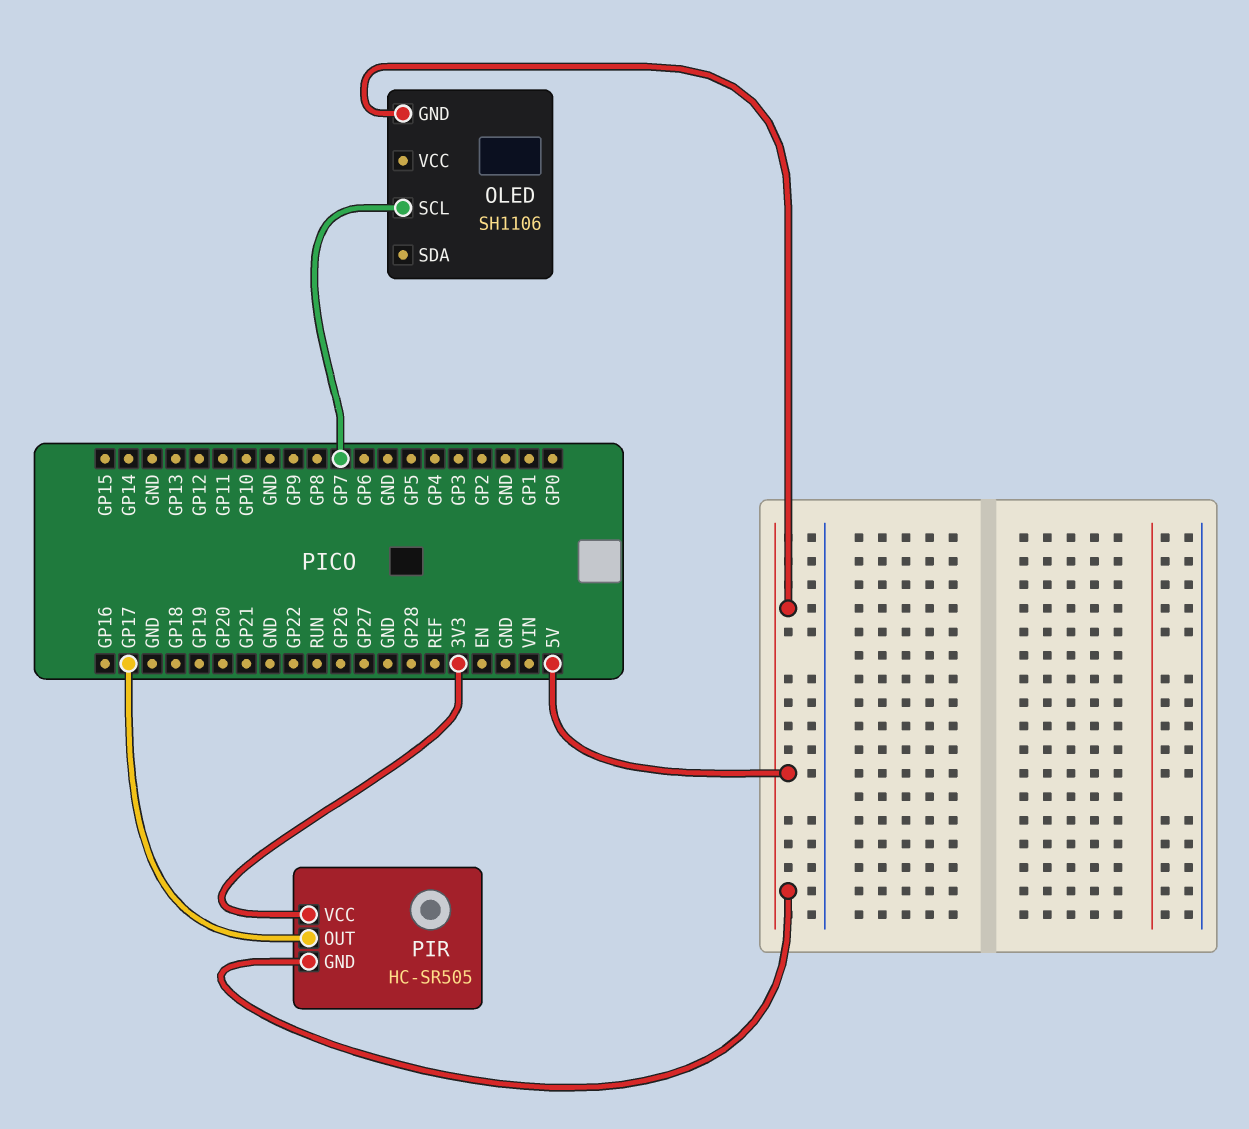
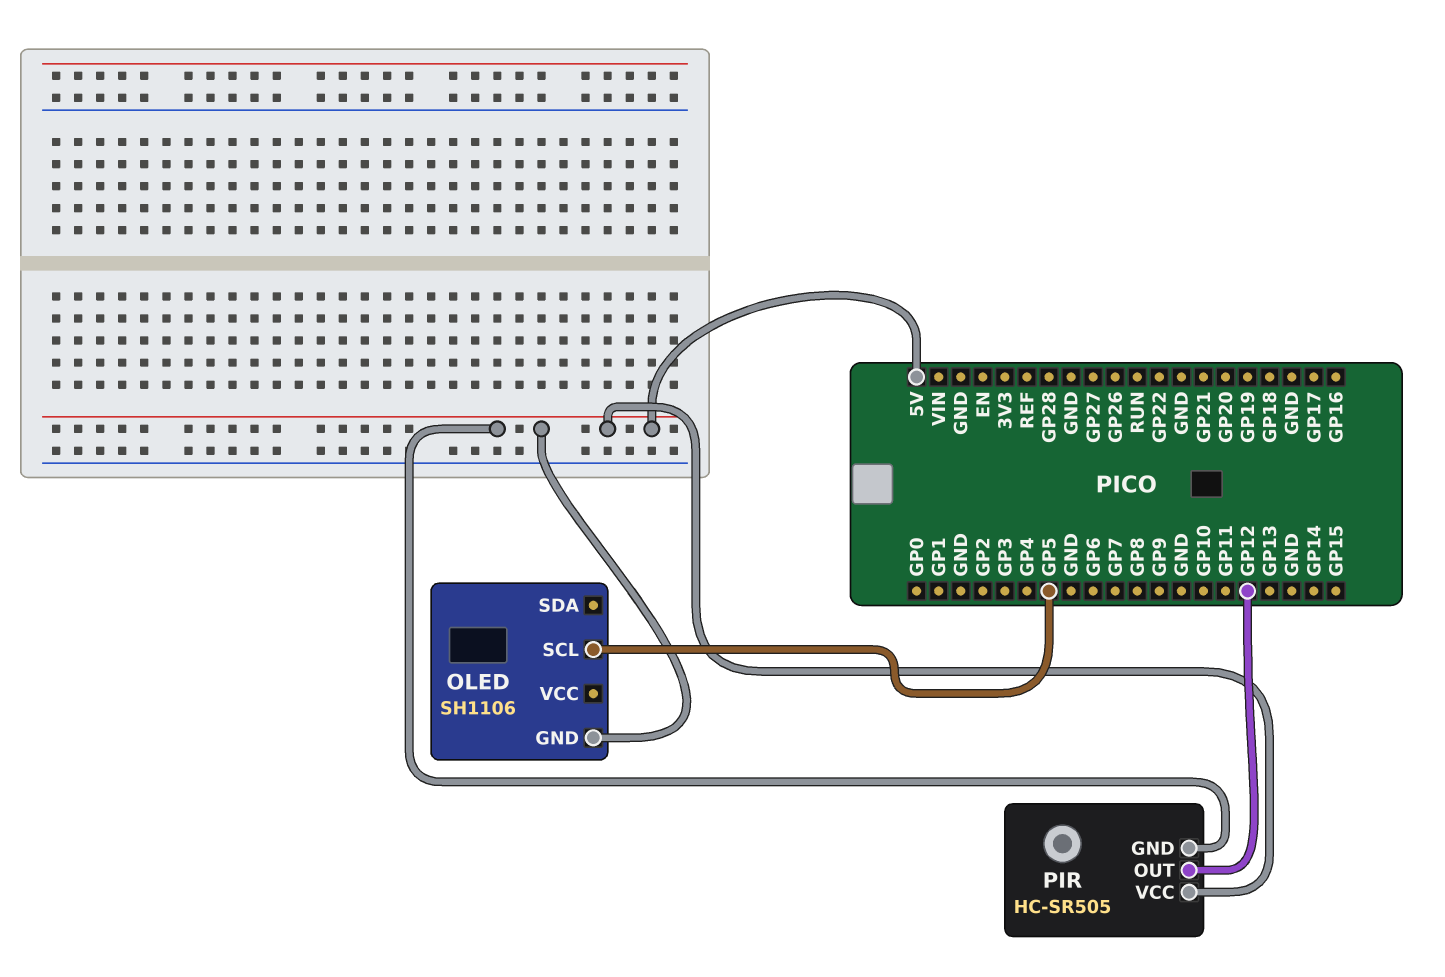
OLED pin SCL: GP7 -> GP5
PIR pin OUT: GP17 -> GP12
PIR pin VCC: 3V3 -> 5V

